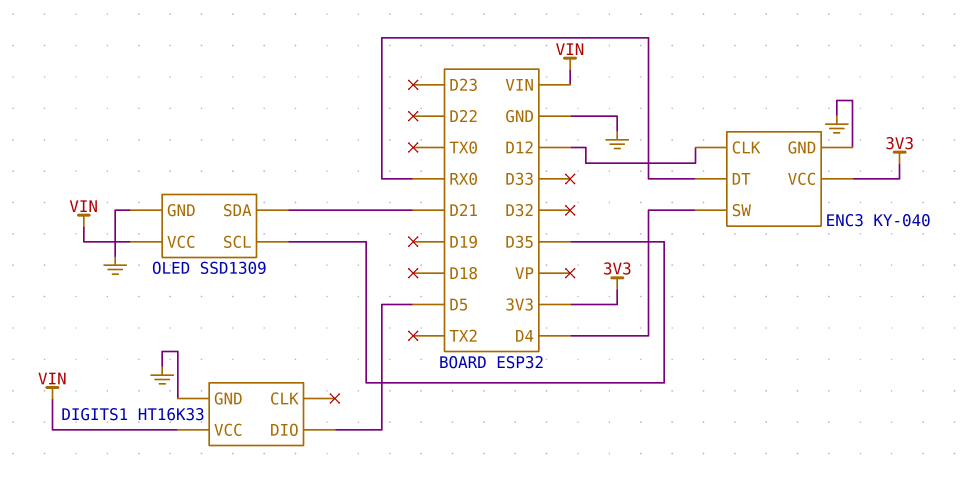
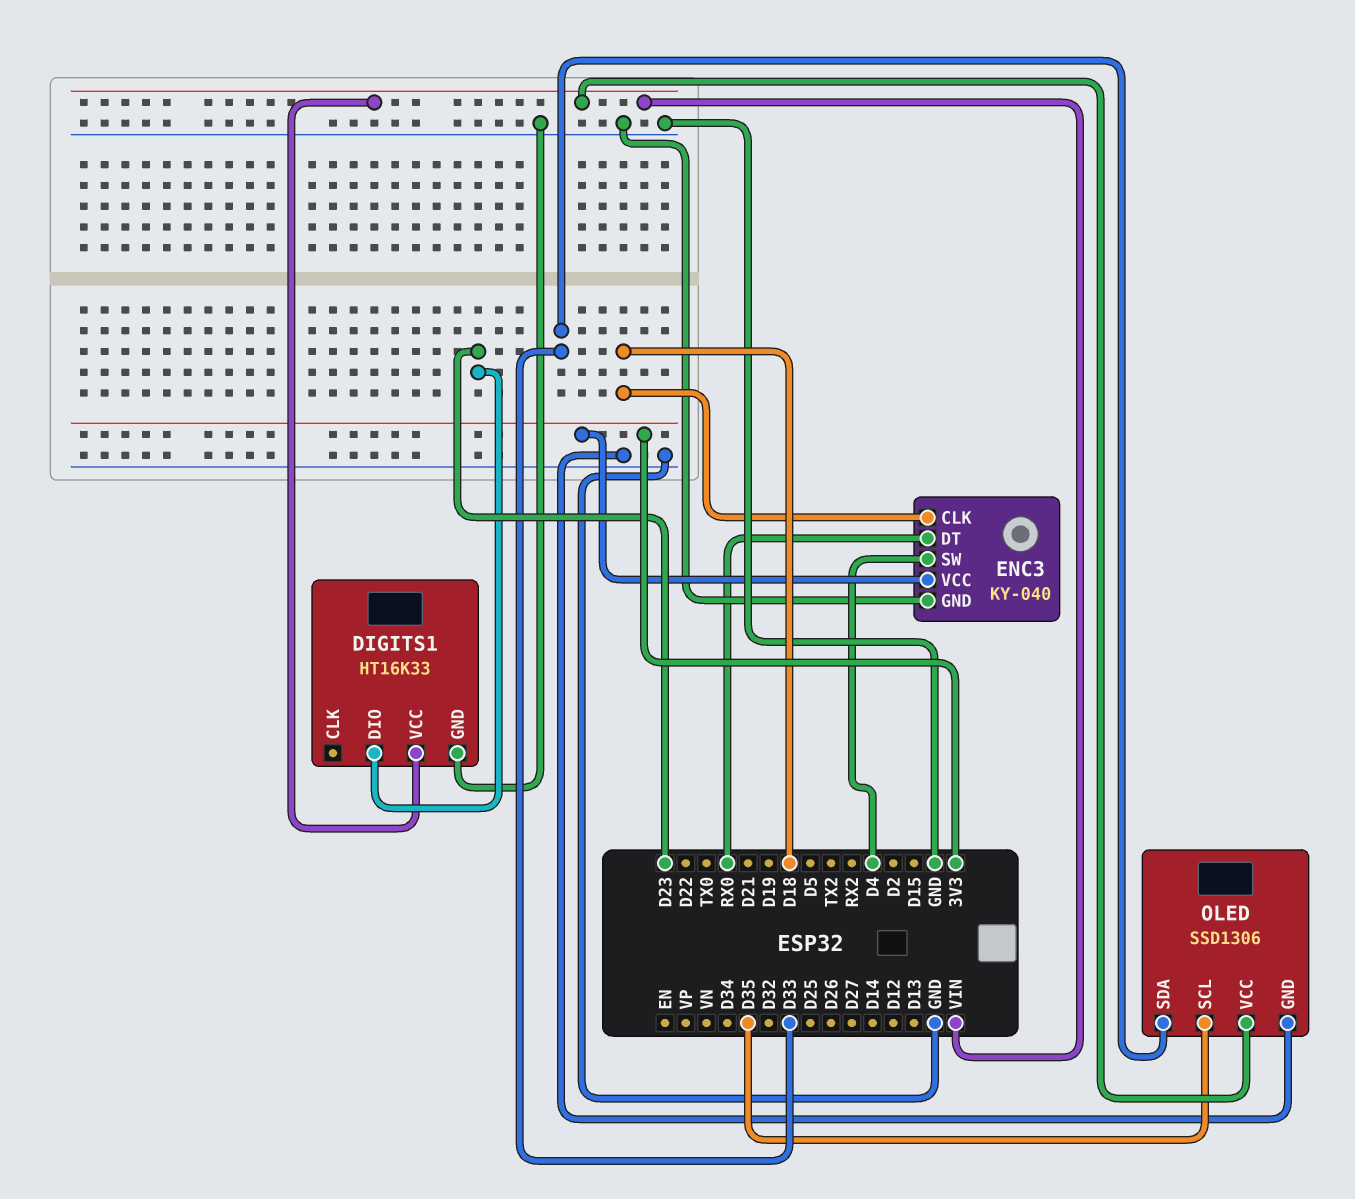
DIGITS1 pin DIO: D5 -> D23
ENC3 pin CLK: D12 -> D18
OLED: SSD1309 -> SSD1306
OLED pin SDA: D21 -> D33

